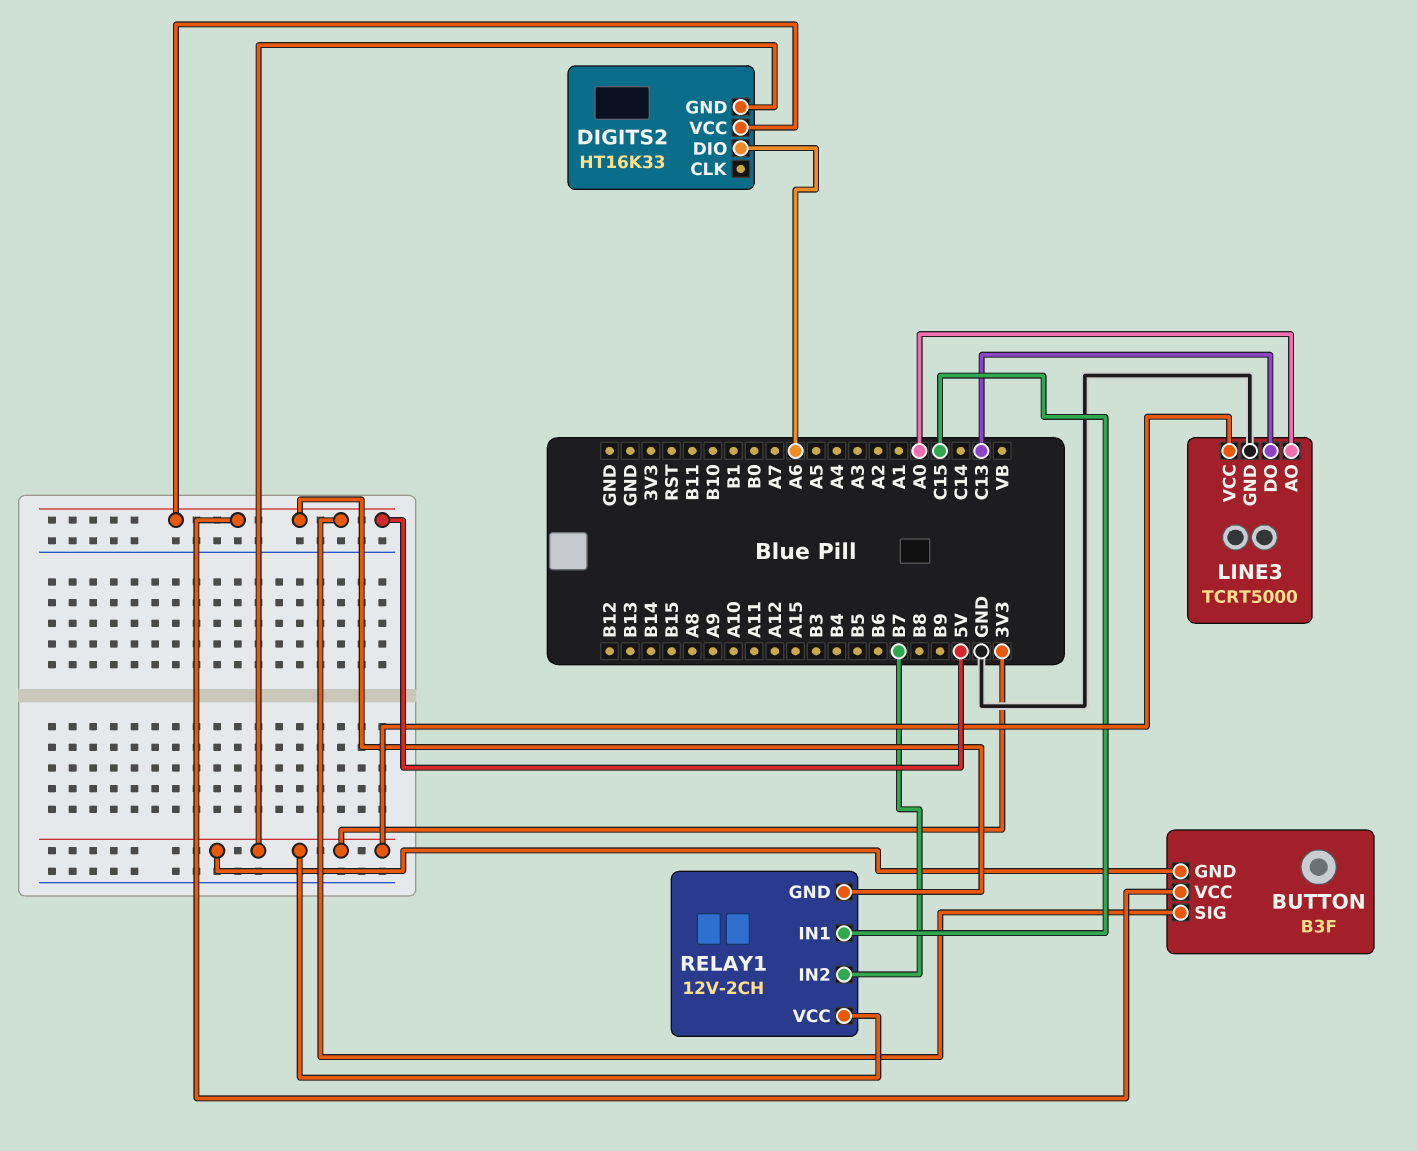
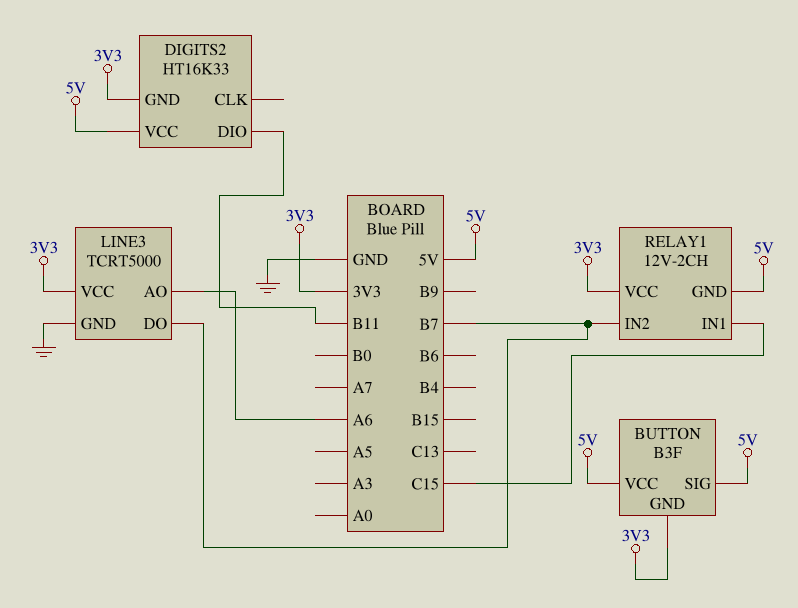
DIGITS2 pin DIO: A6 -> B11
LINE3 pin AO: A0 -> A6
LINE3 pin DO: C13 -> B7

